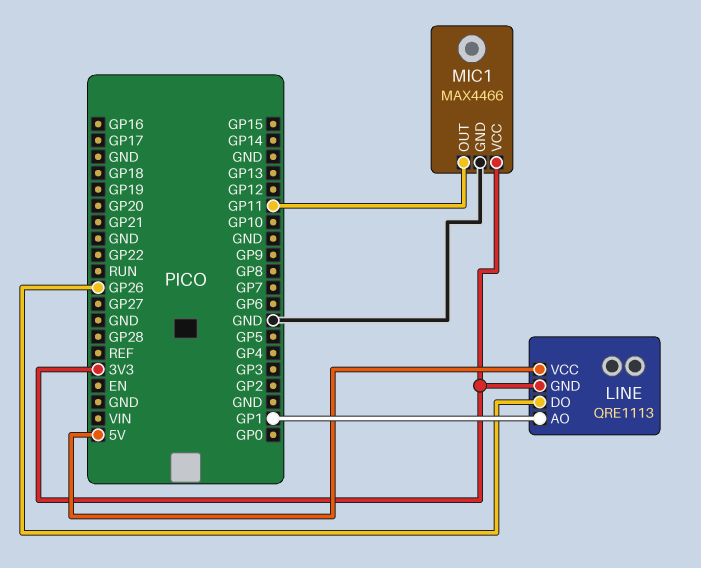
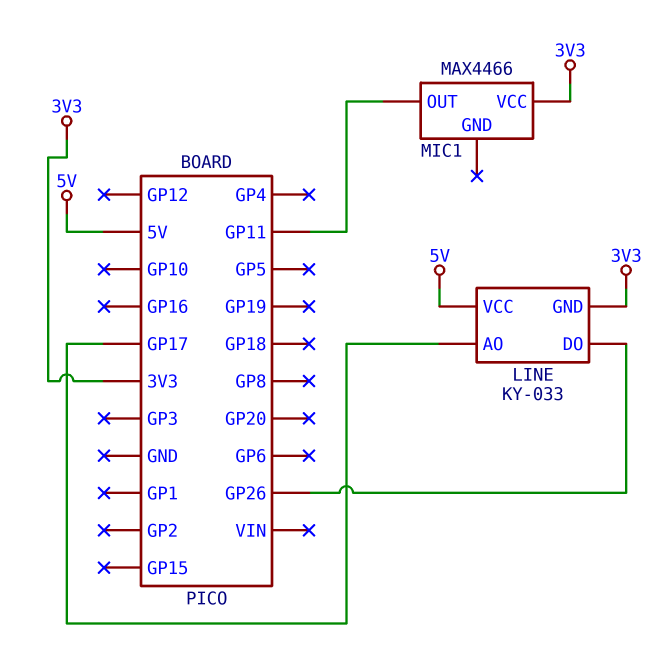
LINE: QRE1113 -> KY-033
LINE pin AO: GP1 -> GP17
MIC1 pin GND: GND -> none

